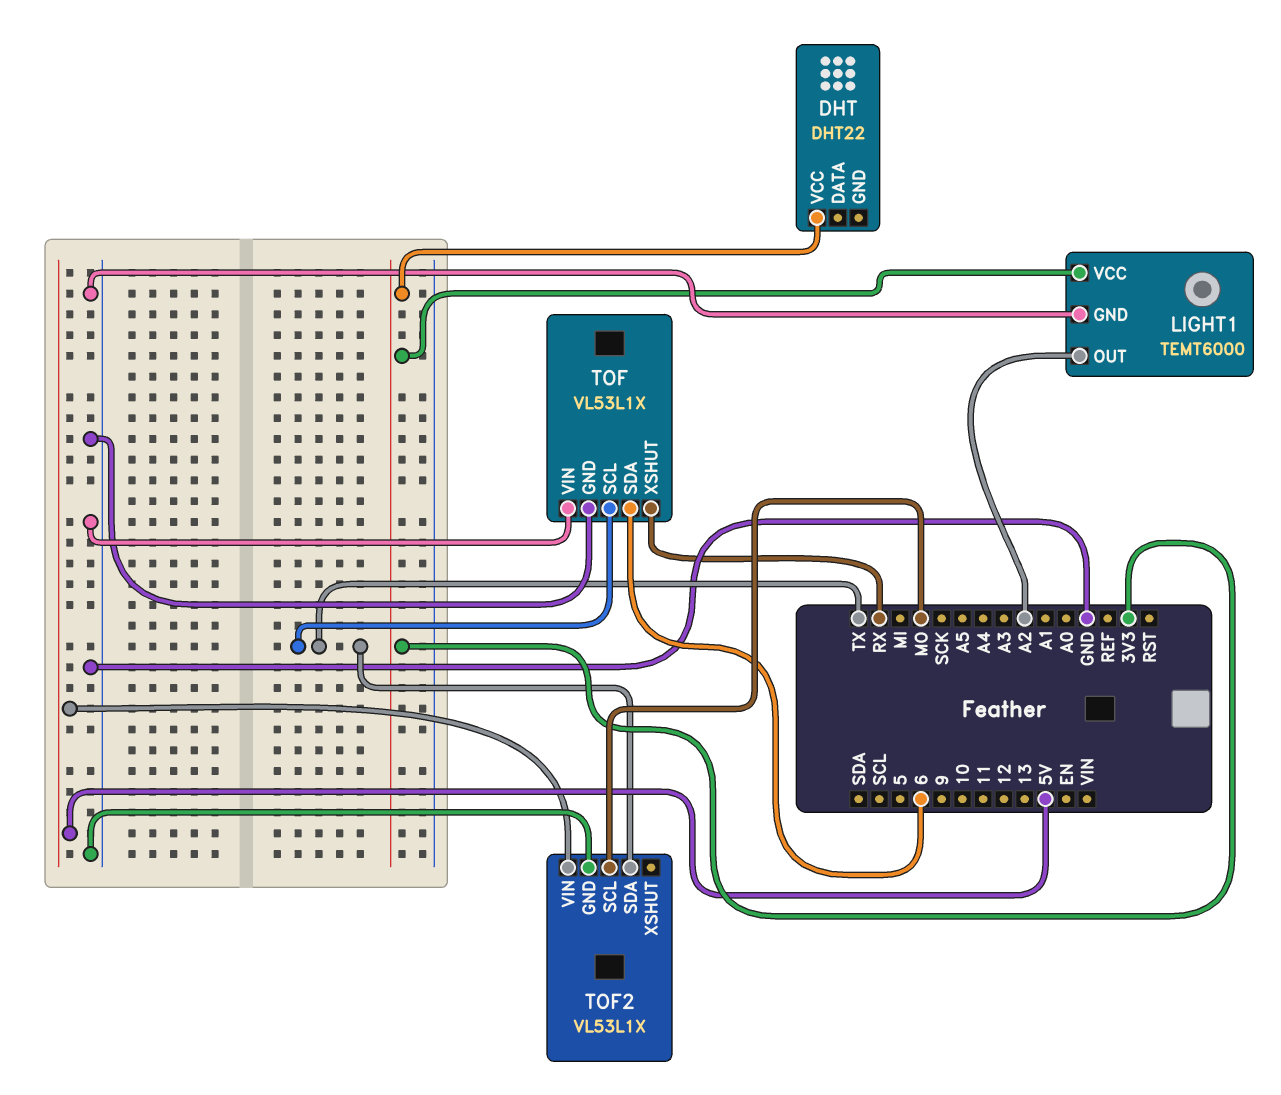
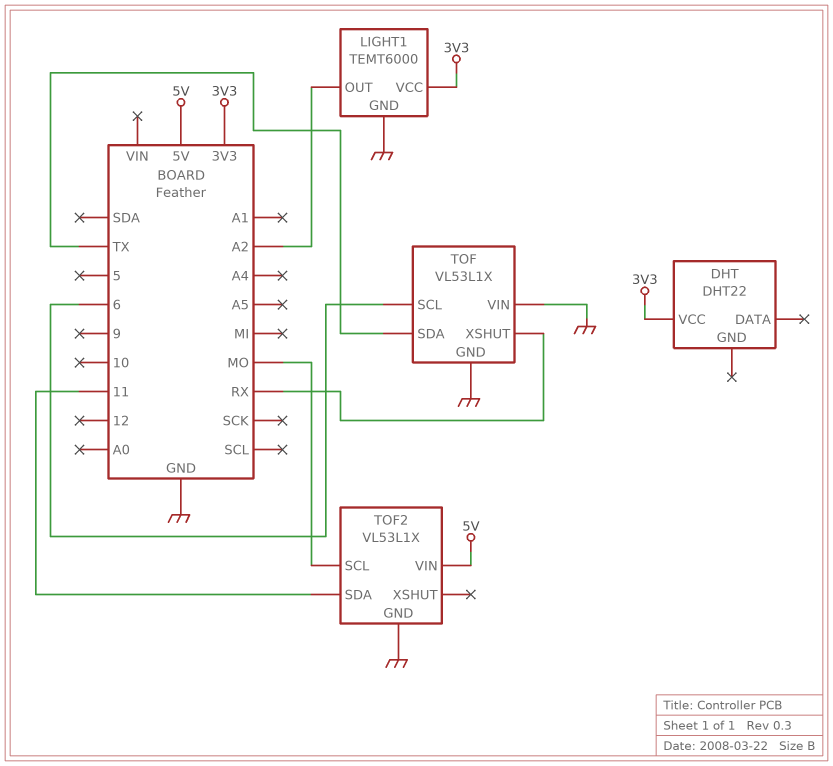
TOF pin SCL: TX -> 6
TOF pin SDA: 6 -> TX
TOF2 pin SDA: TX -> 11

